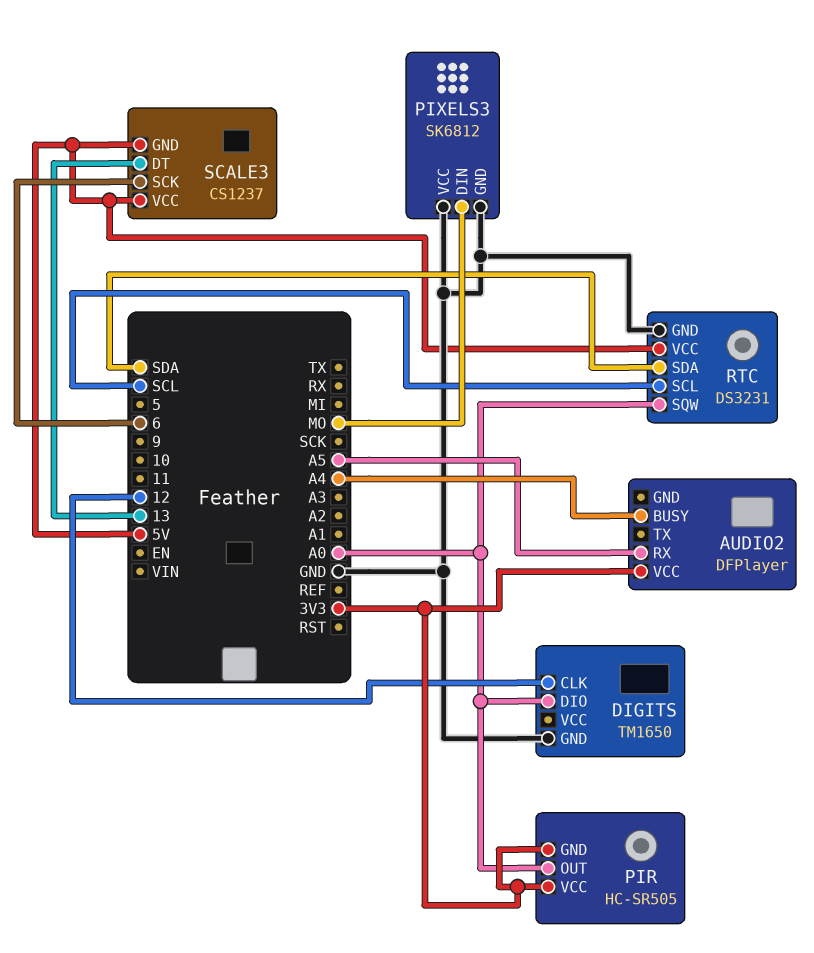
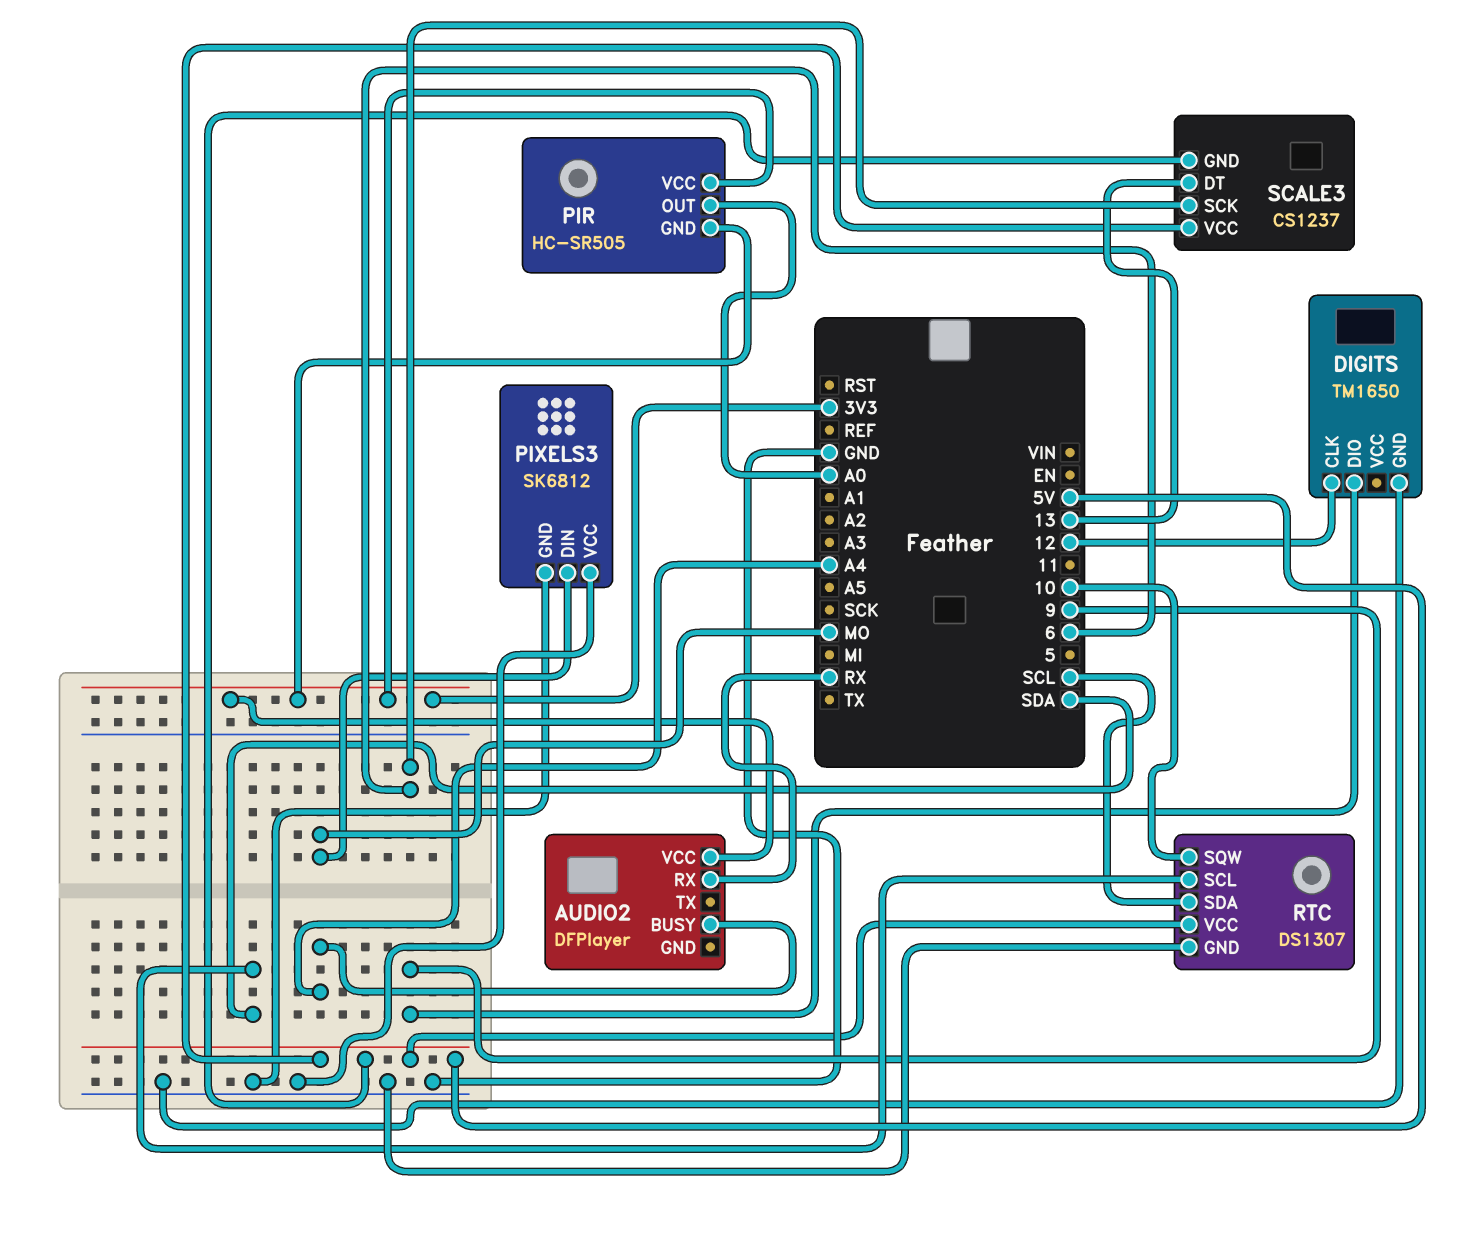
AUDIO2 pin RX: A5 -> RX
DIGITS pin DIO: A0 -> 9
RTC: DS3231 -> DS1307
RTC pin SCL: SCL -> SDA
RTC pin SDA: SDA -> SCL
RTC pin SQW: A0 -> 10

